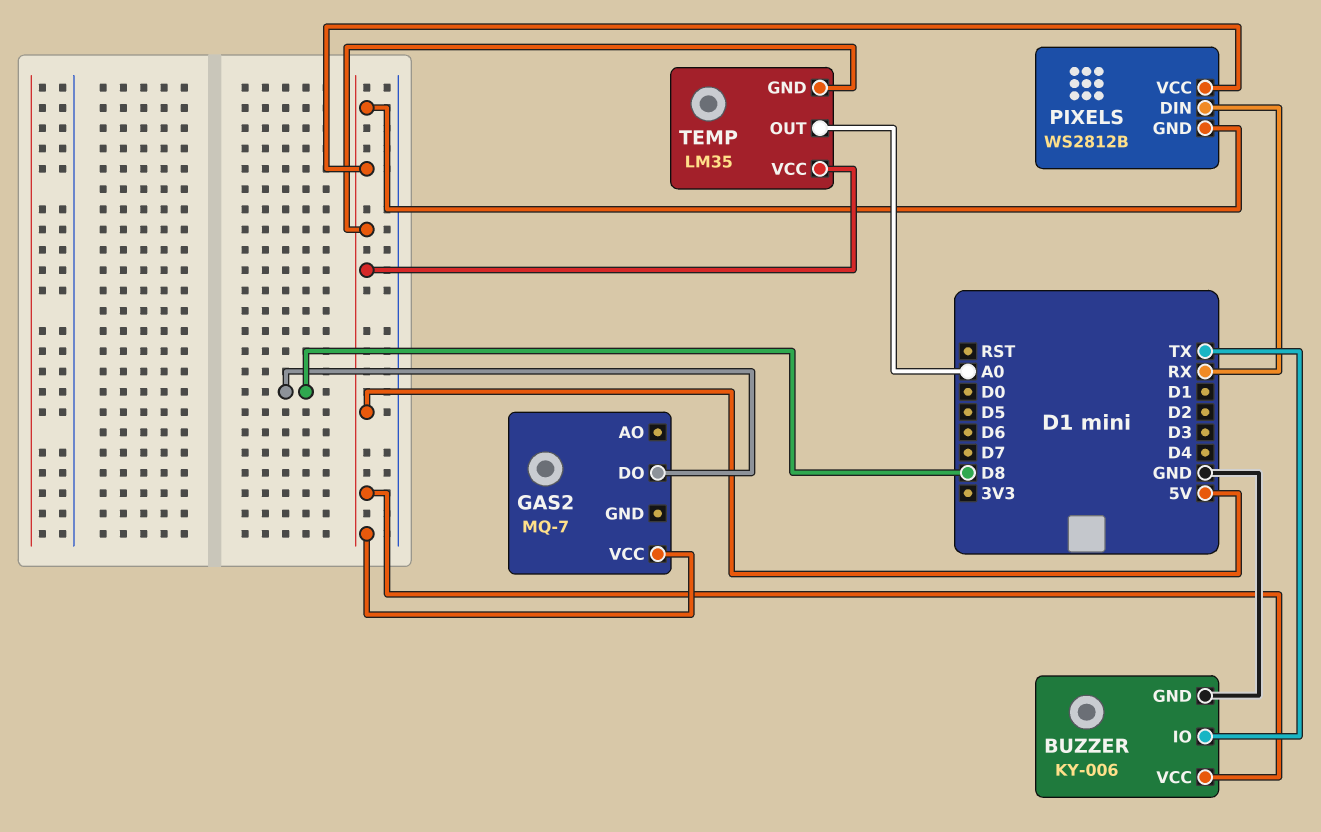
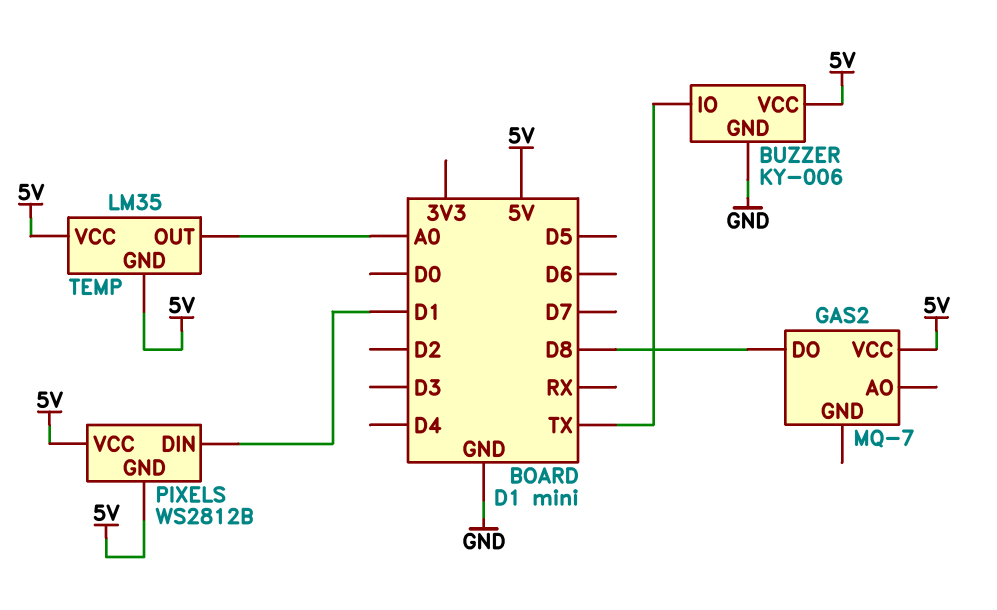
PIXELS pin DIN: RX -> D1

